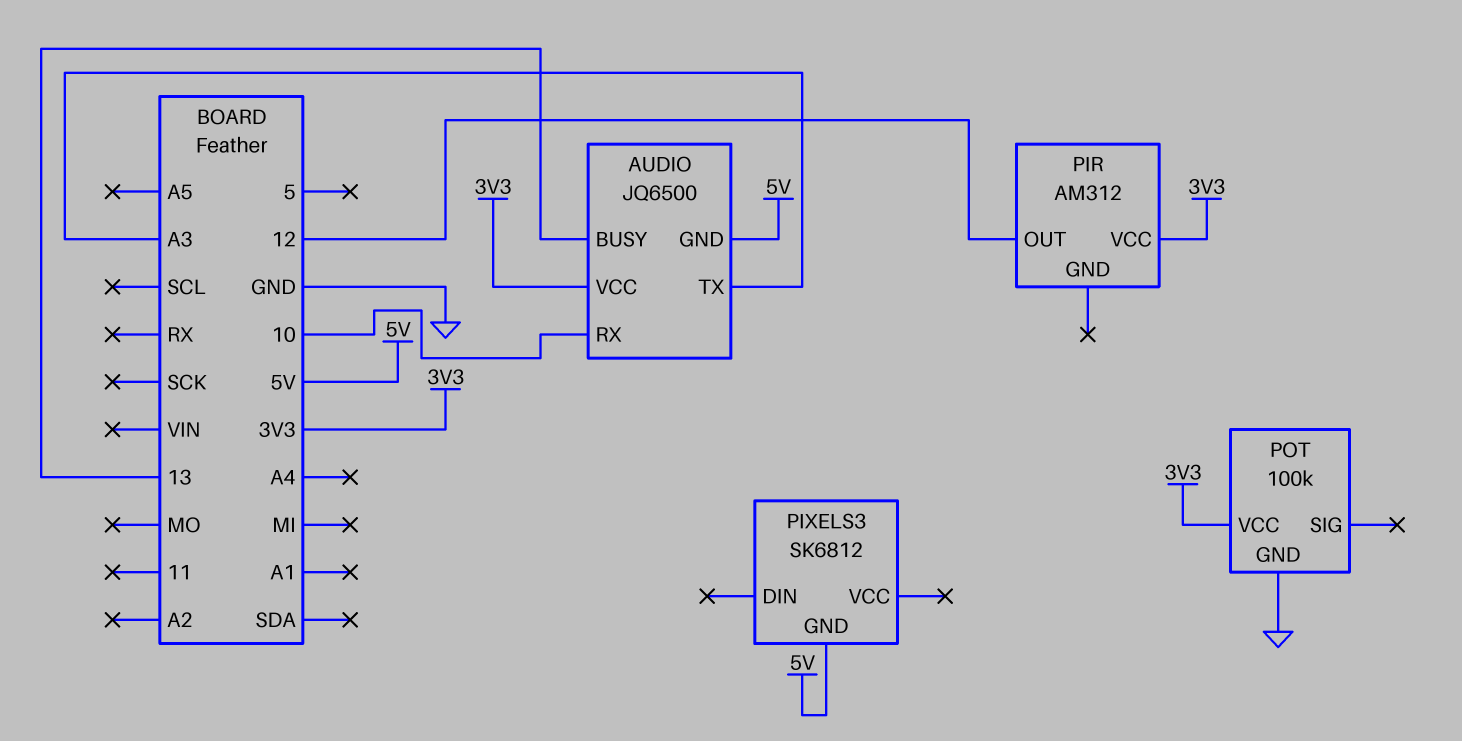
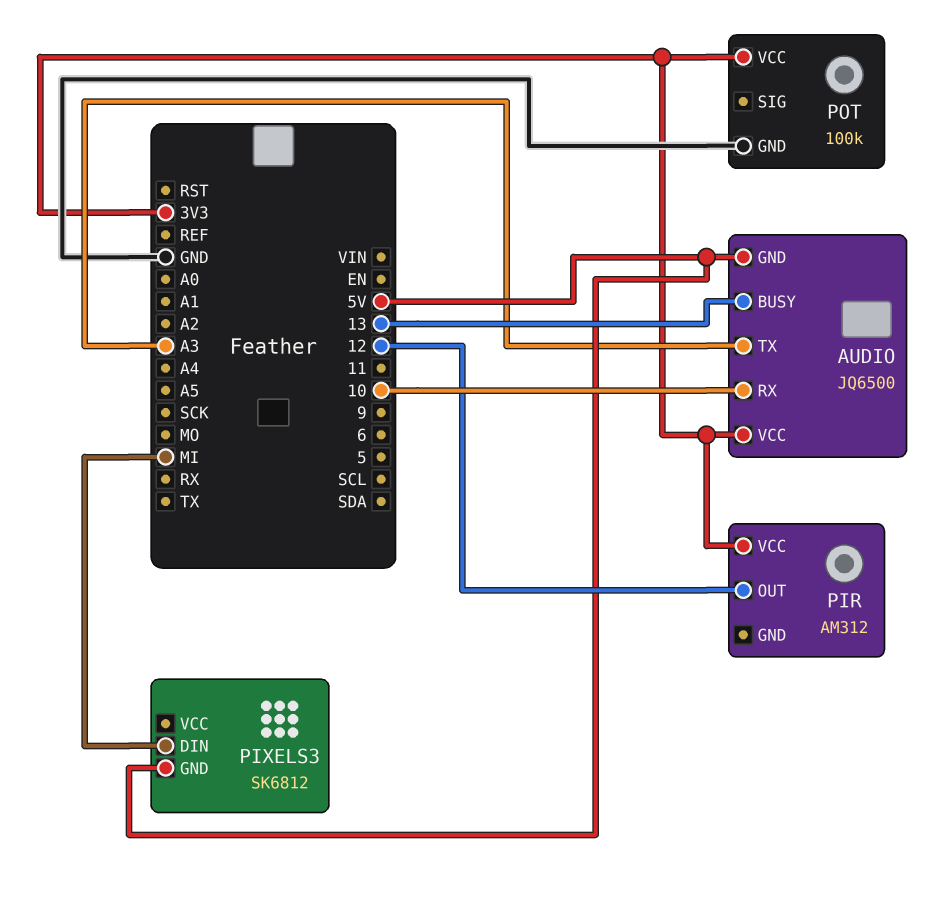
PIXELS3 pin DIN: none -> MI

